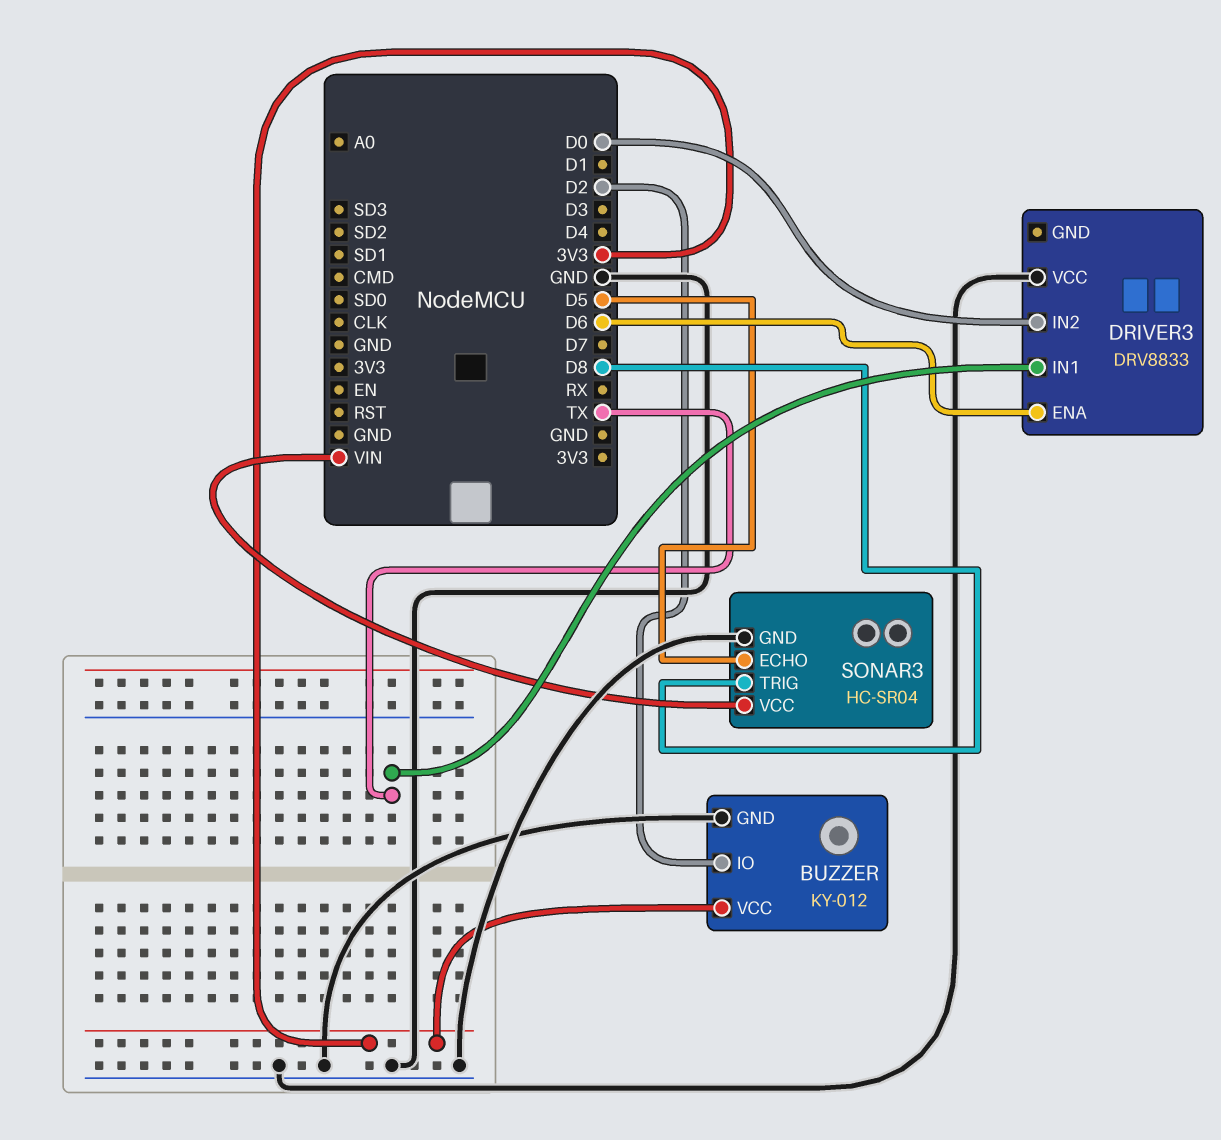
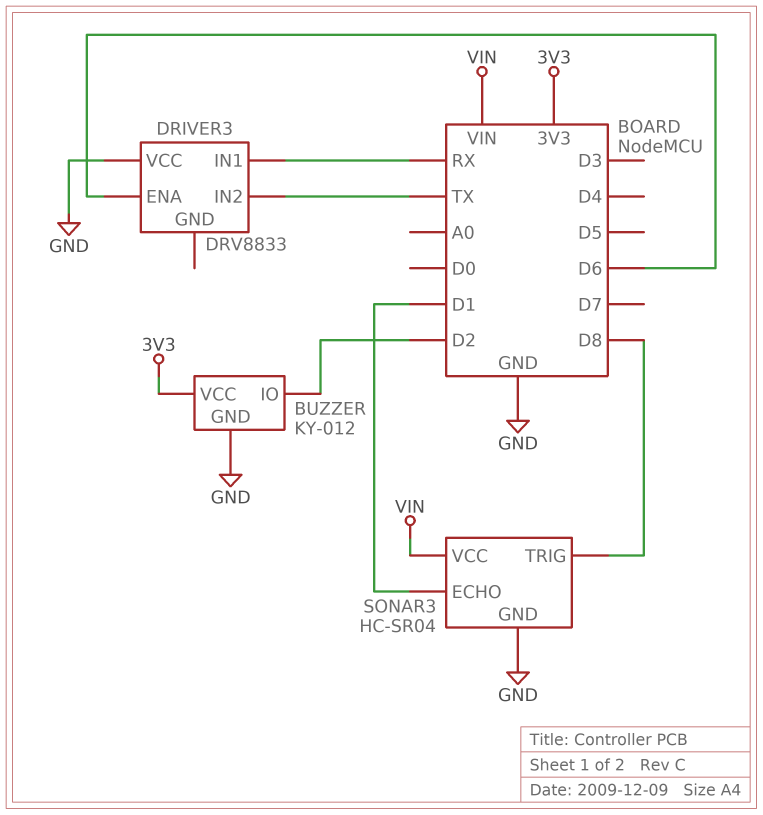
DRIVER3 pin IN1: TX -> RX
DRIVER3 pin IN2: D0 -> TX
SONAR3 pin ECHO: D5 -> D1

